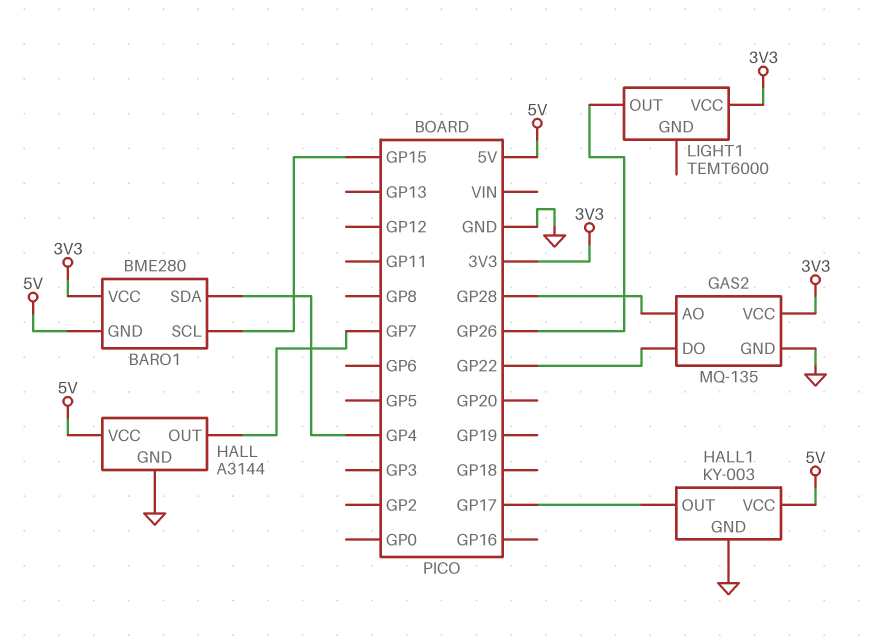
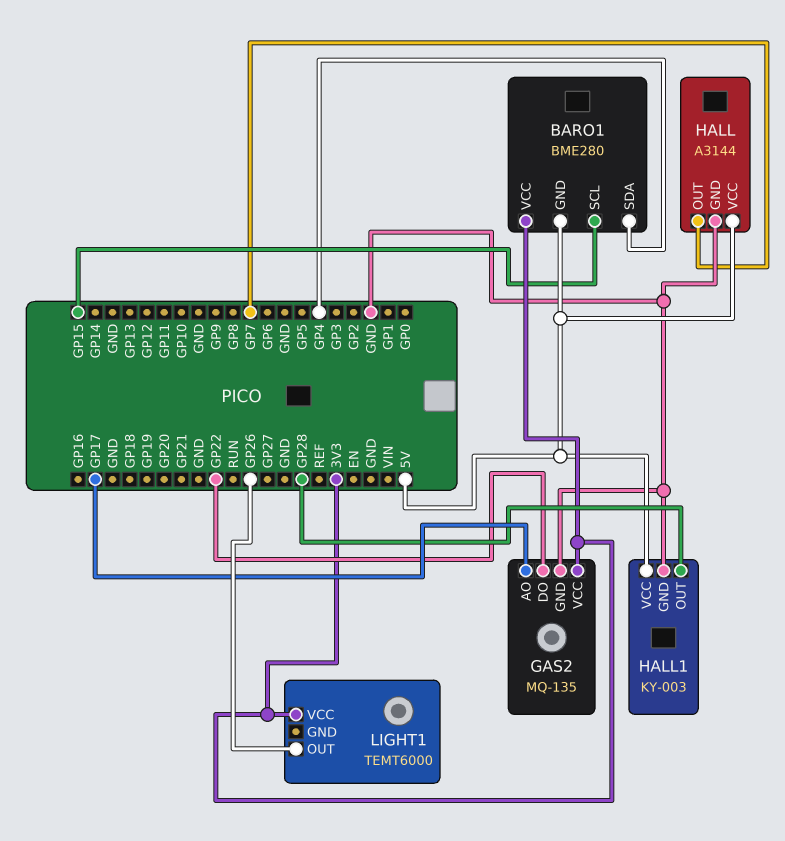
GAS2 pin AO: GP28 -> GP17
HALL1 pin OUT: GP17 -> GP28

